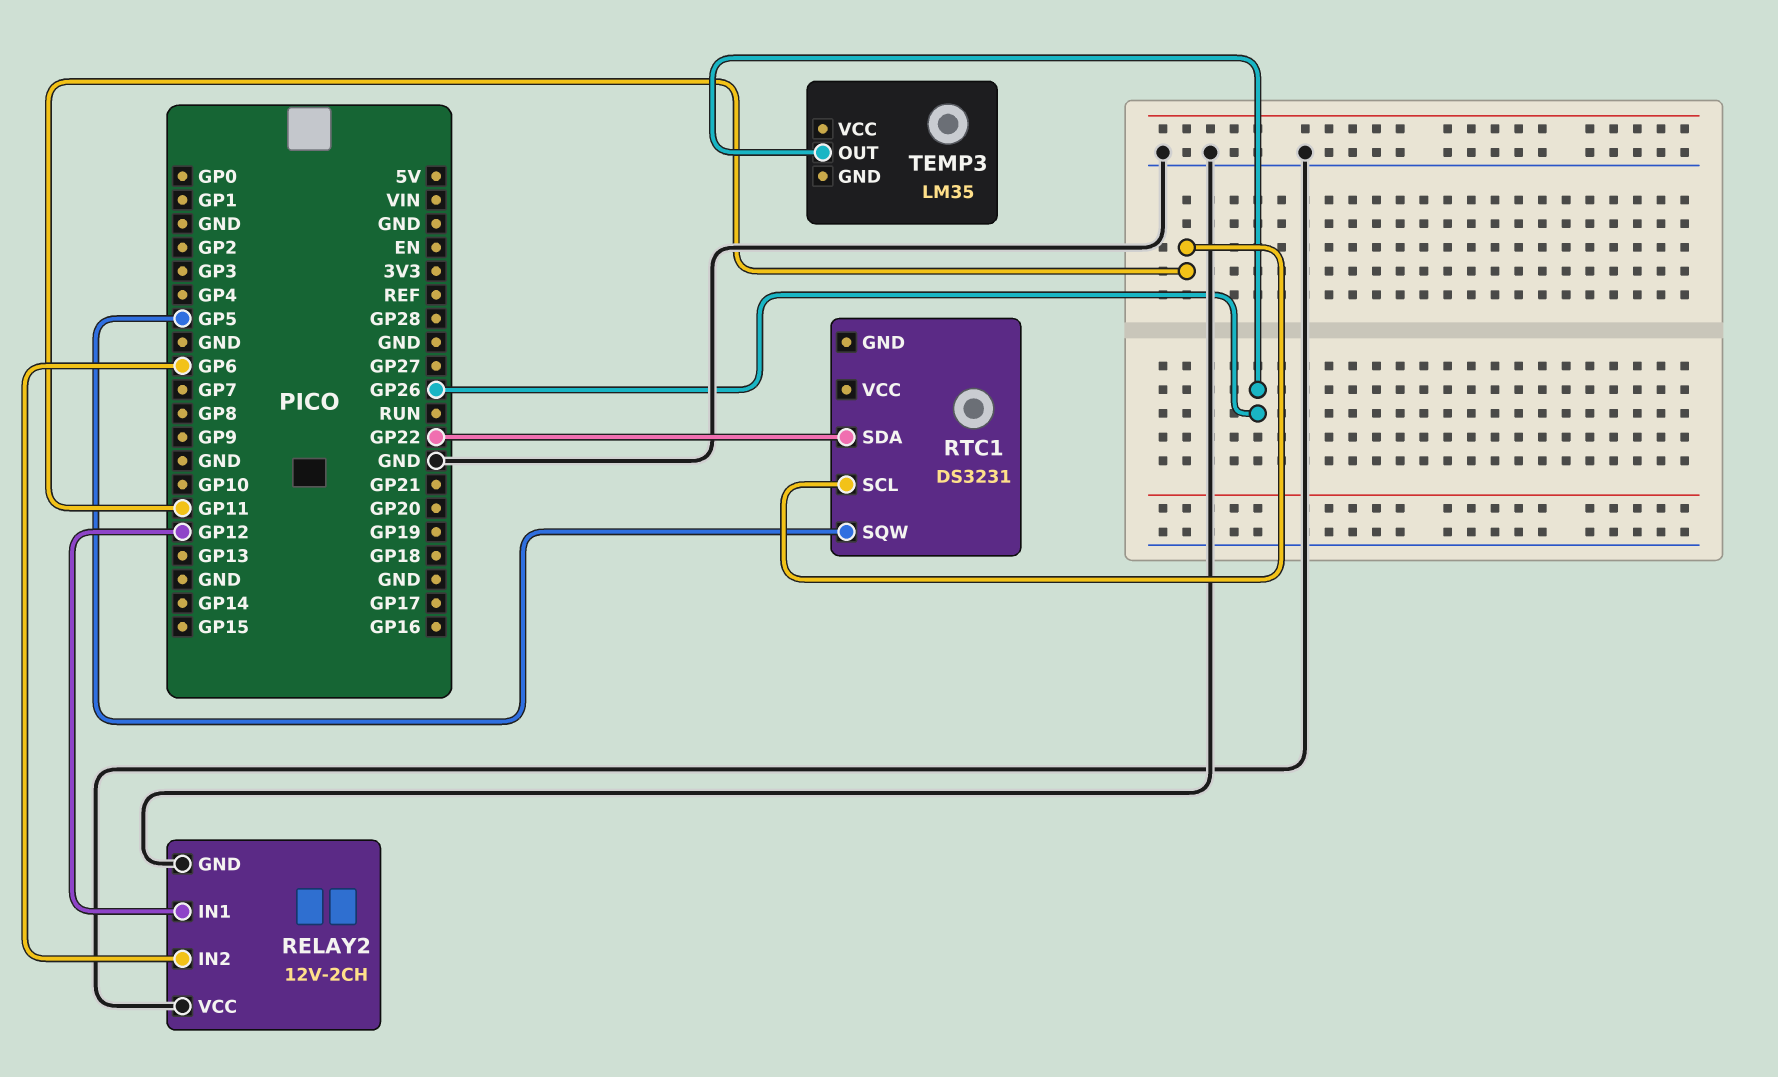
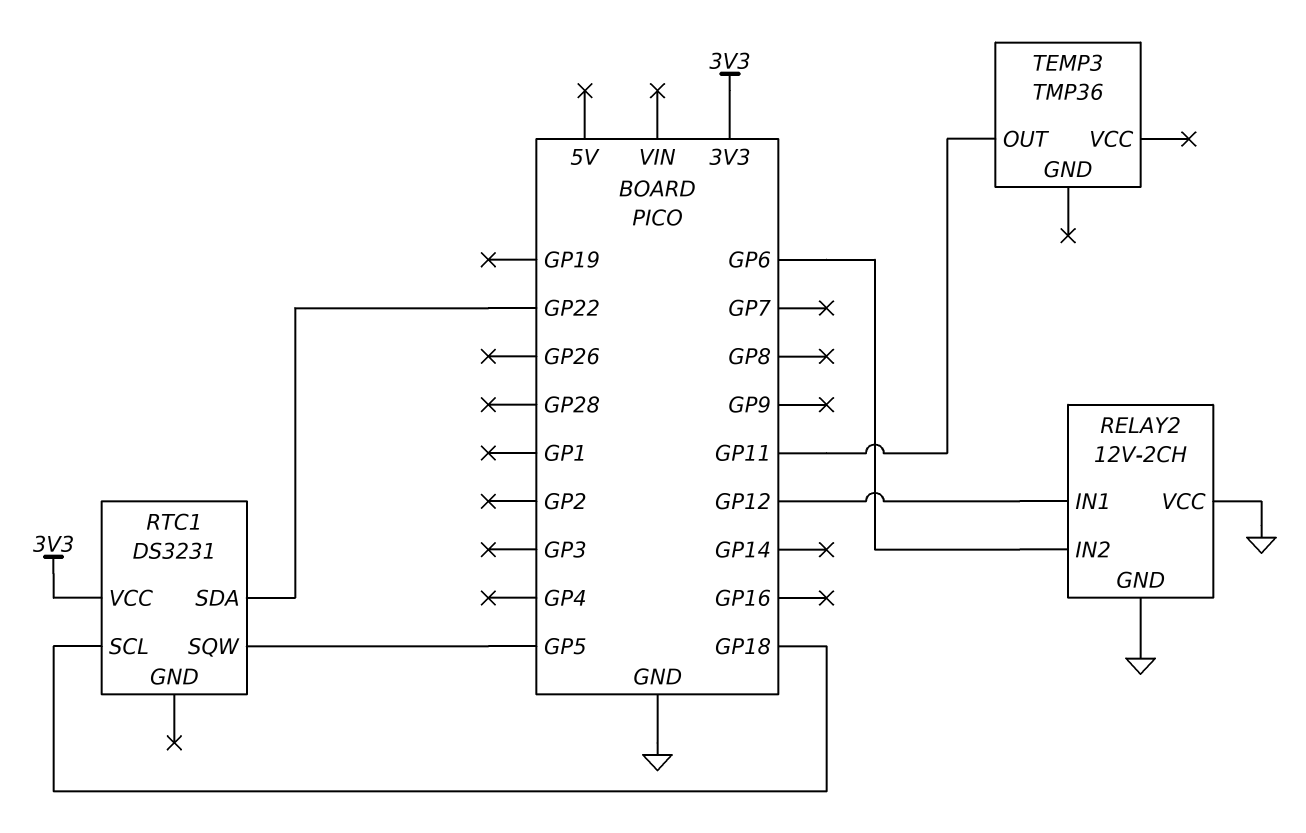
RTC1 pin SCL: GP11 -> GP18
RTC1 pin VCC: none -> 3V3
TEMP3: LM35 -> TMP36
TEMP3 pin OUT: GP26 -> GP11

